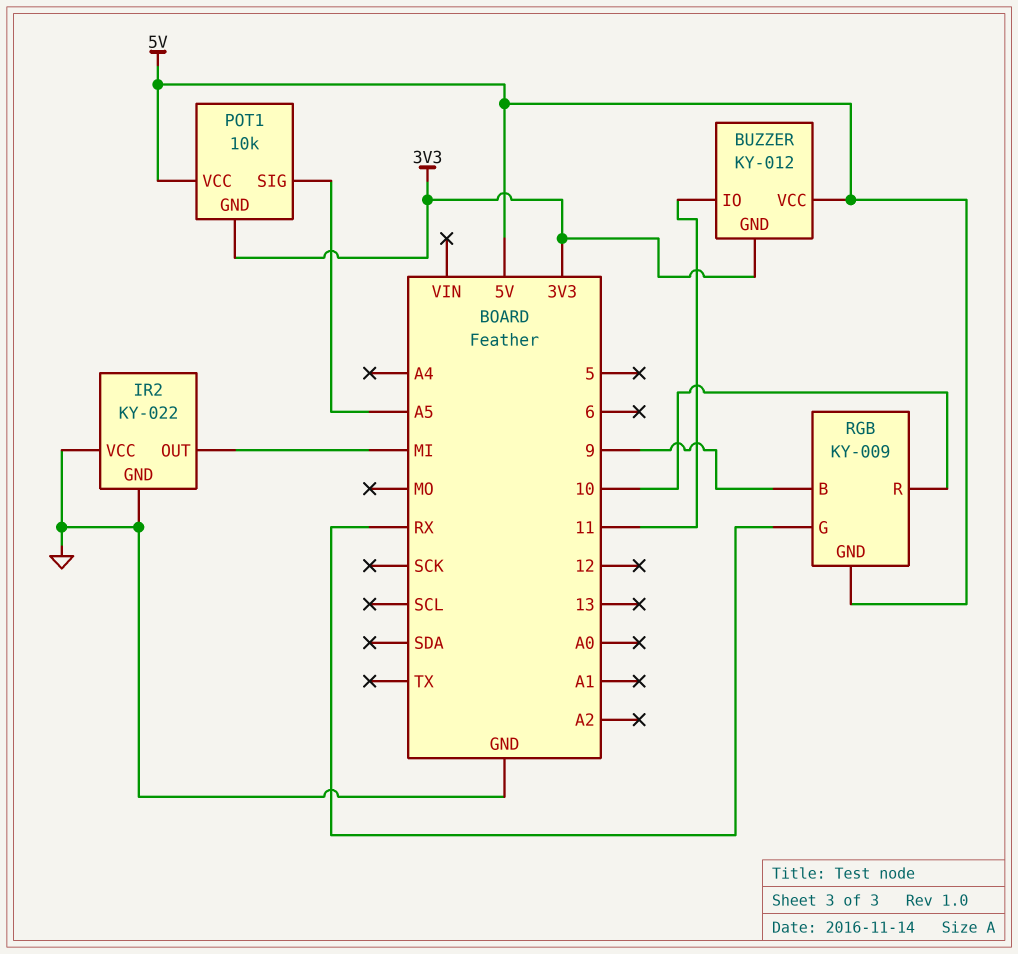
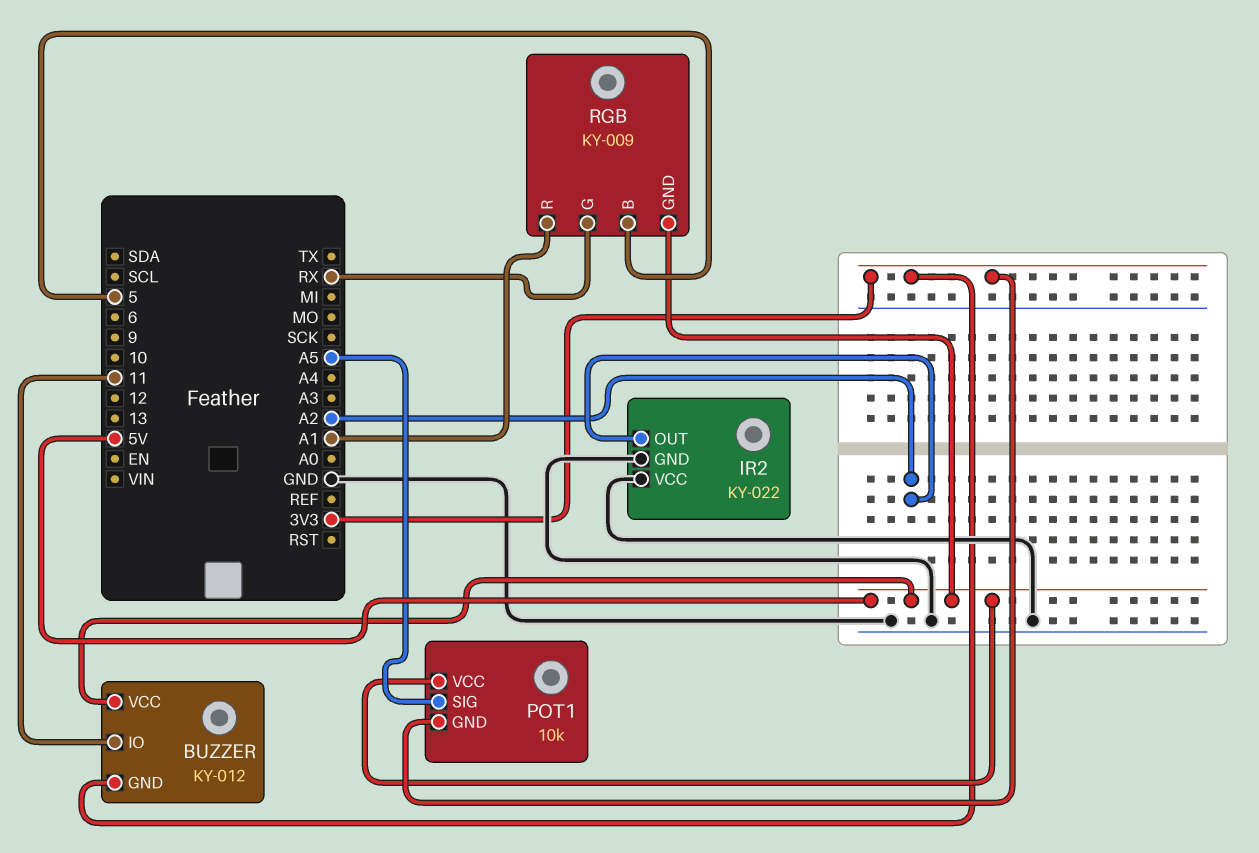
IR2 pin OUT: MI -> A2
RGB pin B: 9 -> 5
RGB pin R: 10 -> A1

